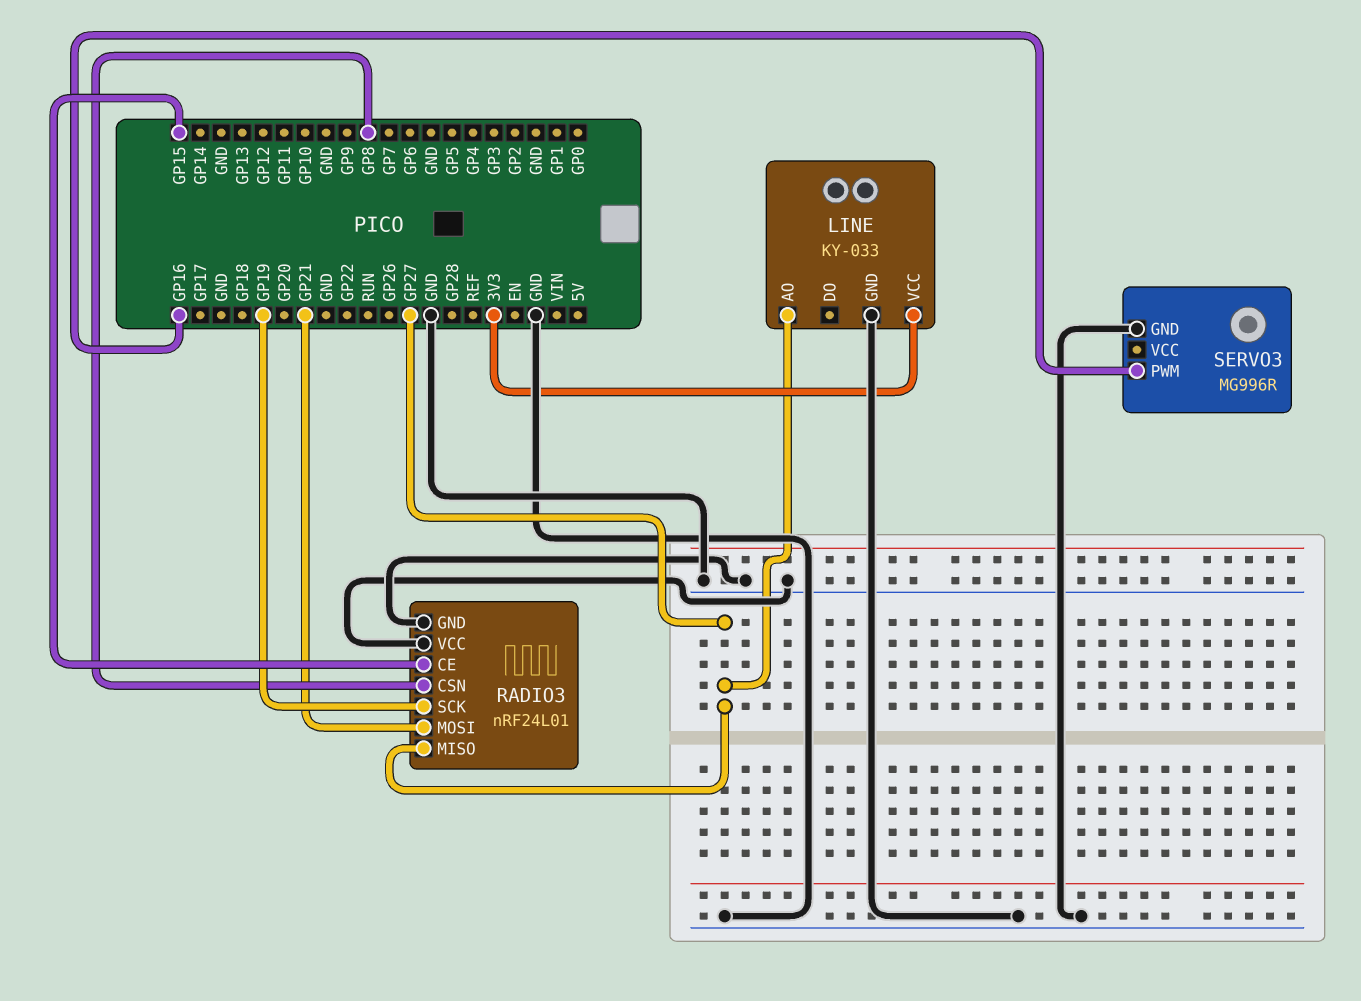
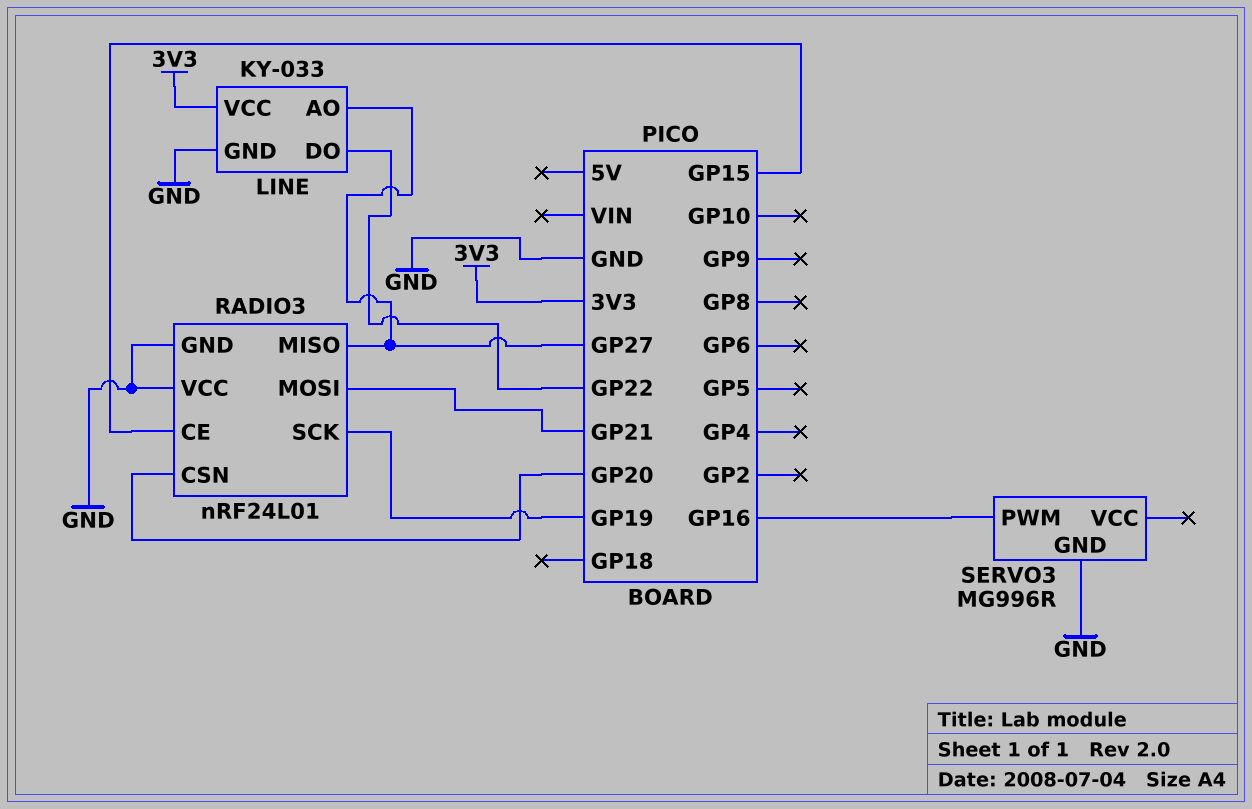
LINE pin DO: none -> GP22
RADIO3 pin CSN: GP8 -> GP20

